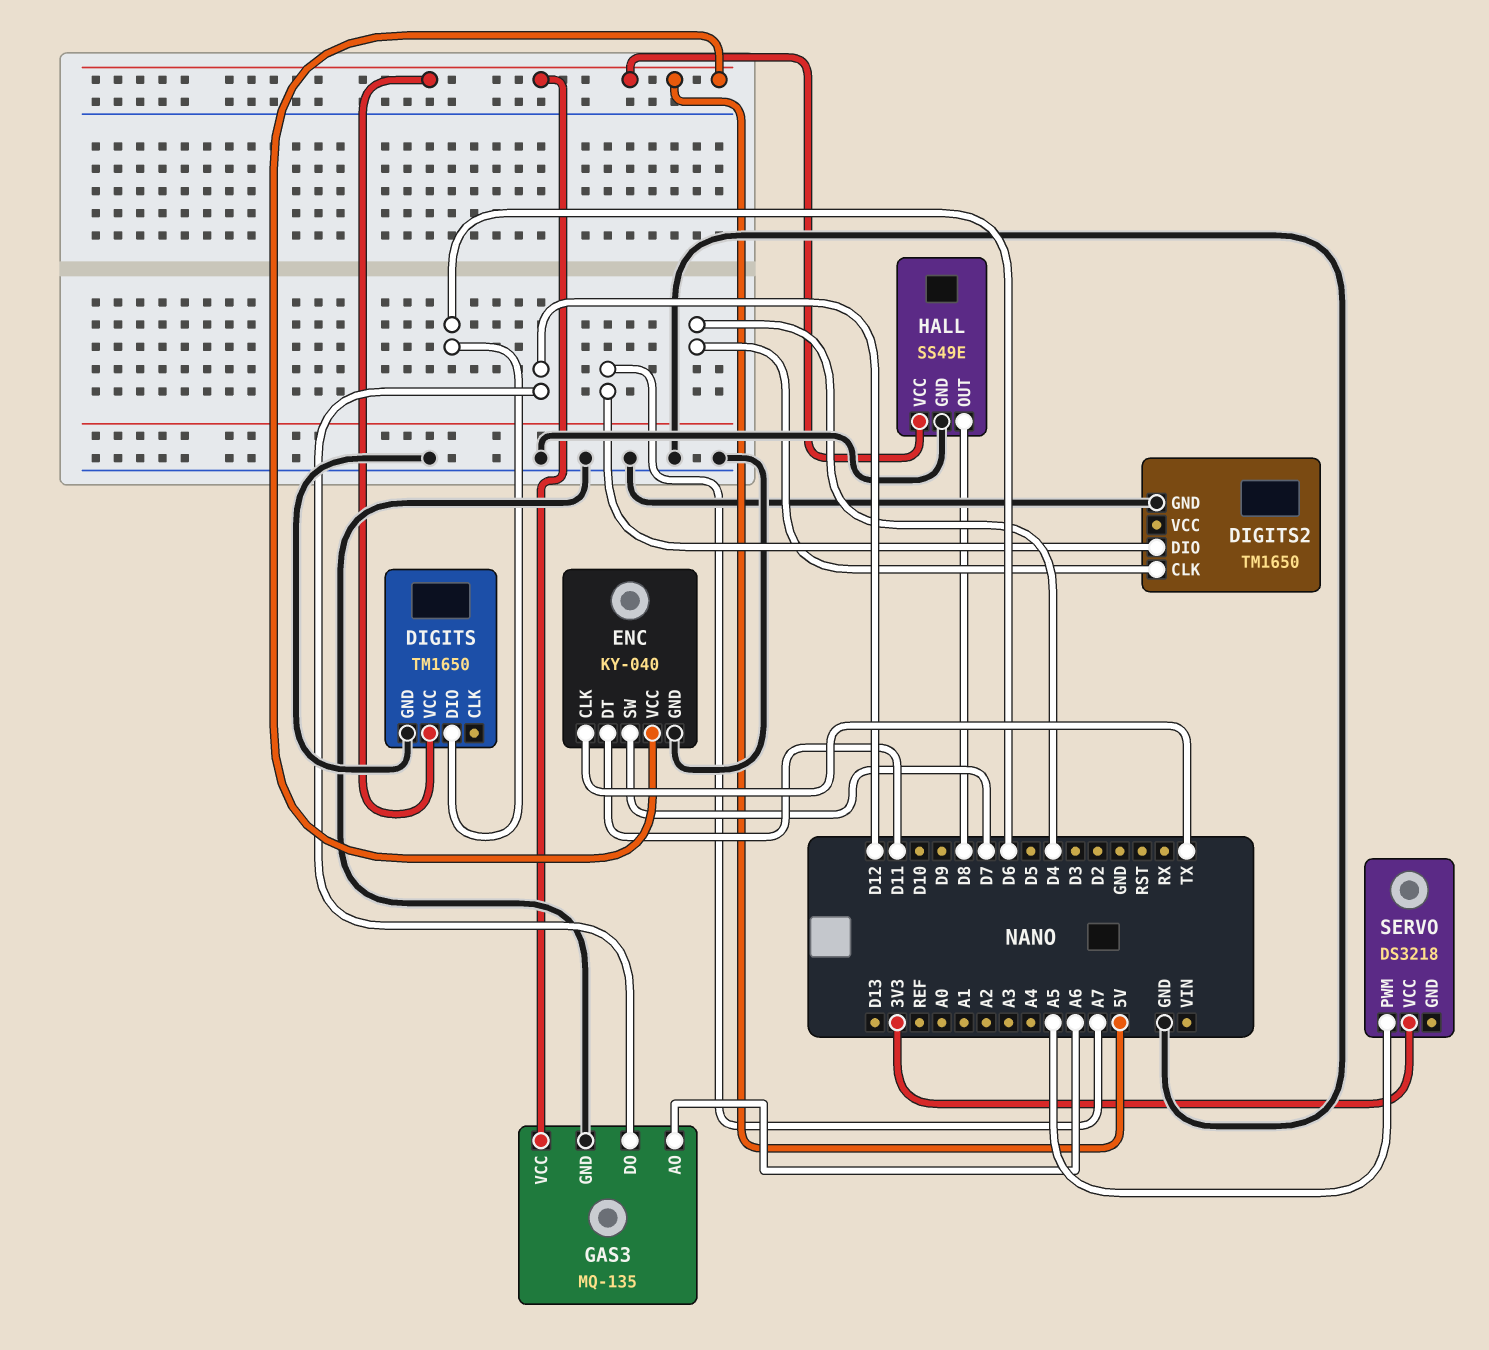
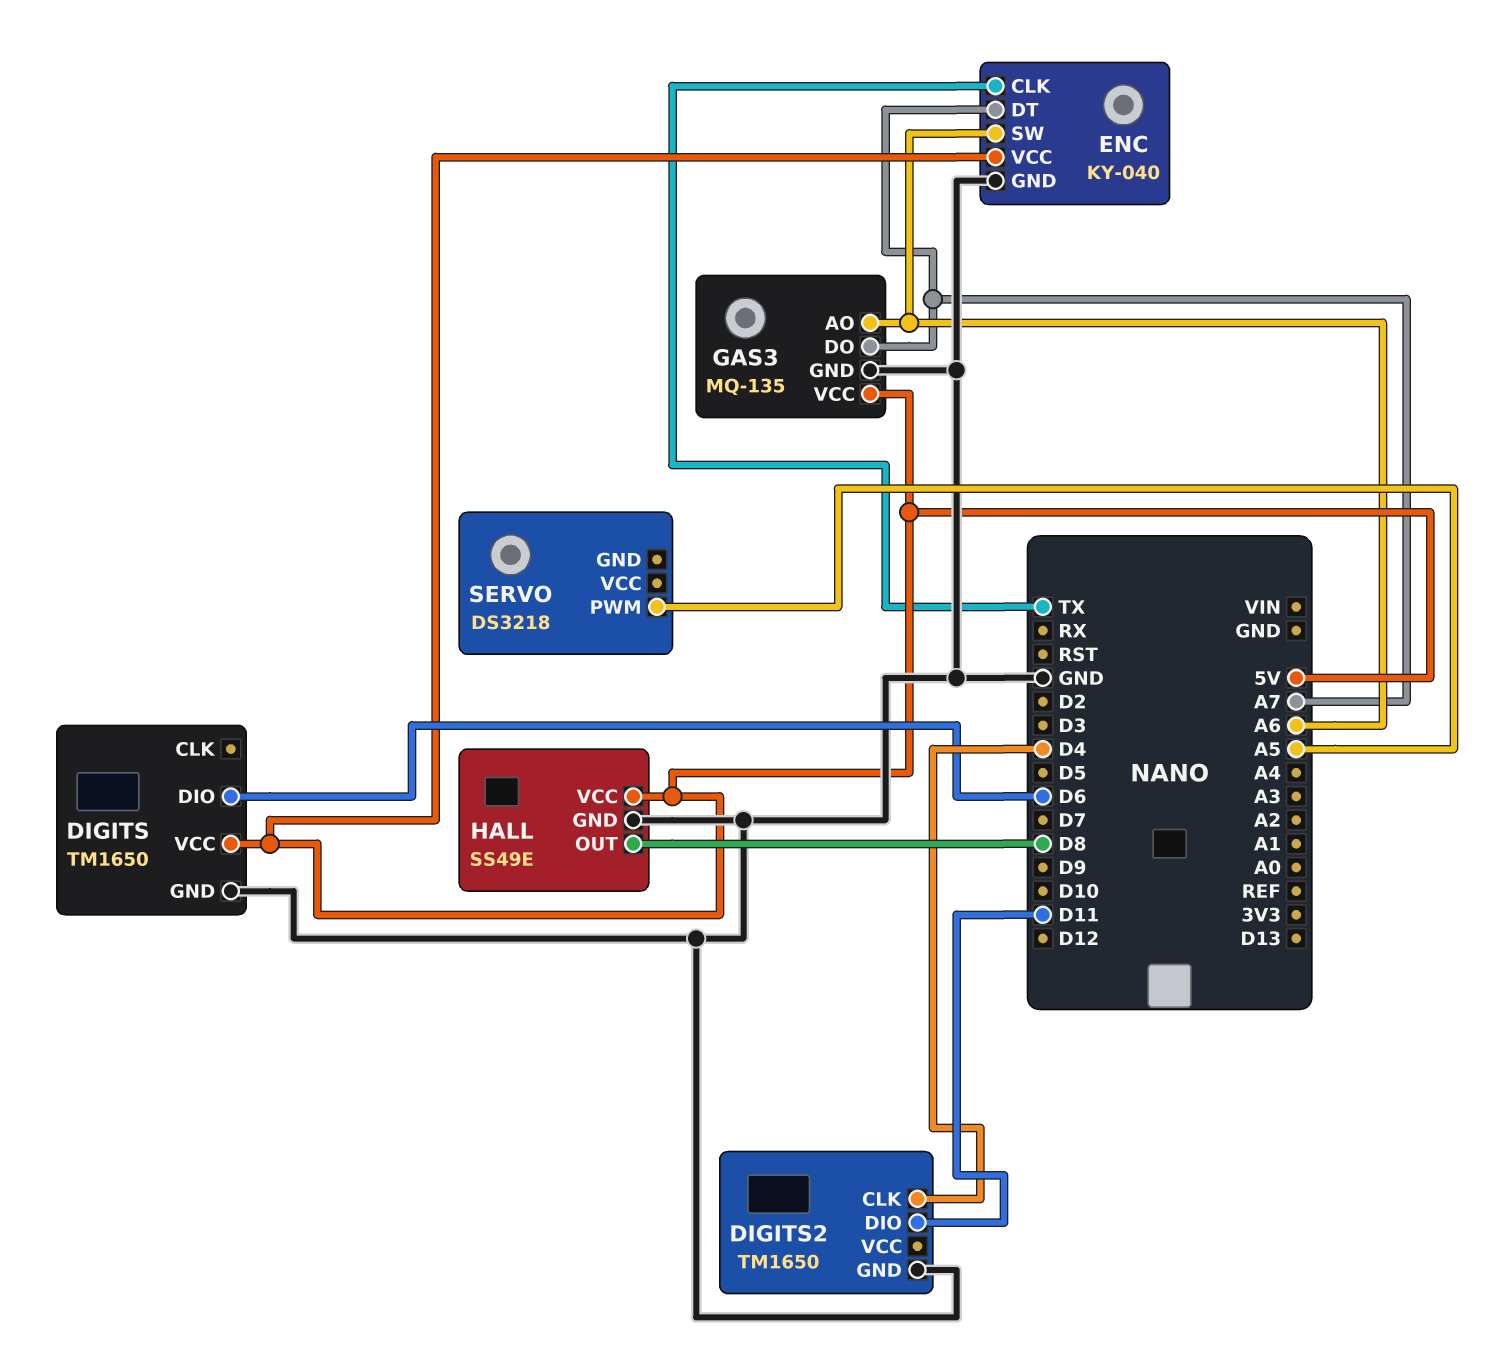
DIGITS2 pin DIO: A7 -> D11
ENC pin DT: D11 -> A7
ENC pin SW: D7 -> A6
GAS3 pin DO: D12 -> A7
SERVO pin VCC: 3V3 -> none

